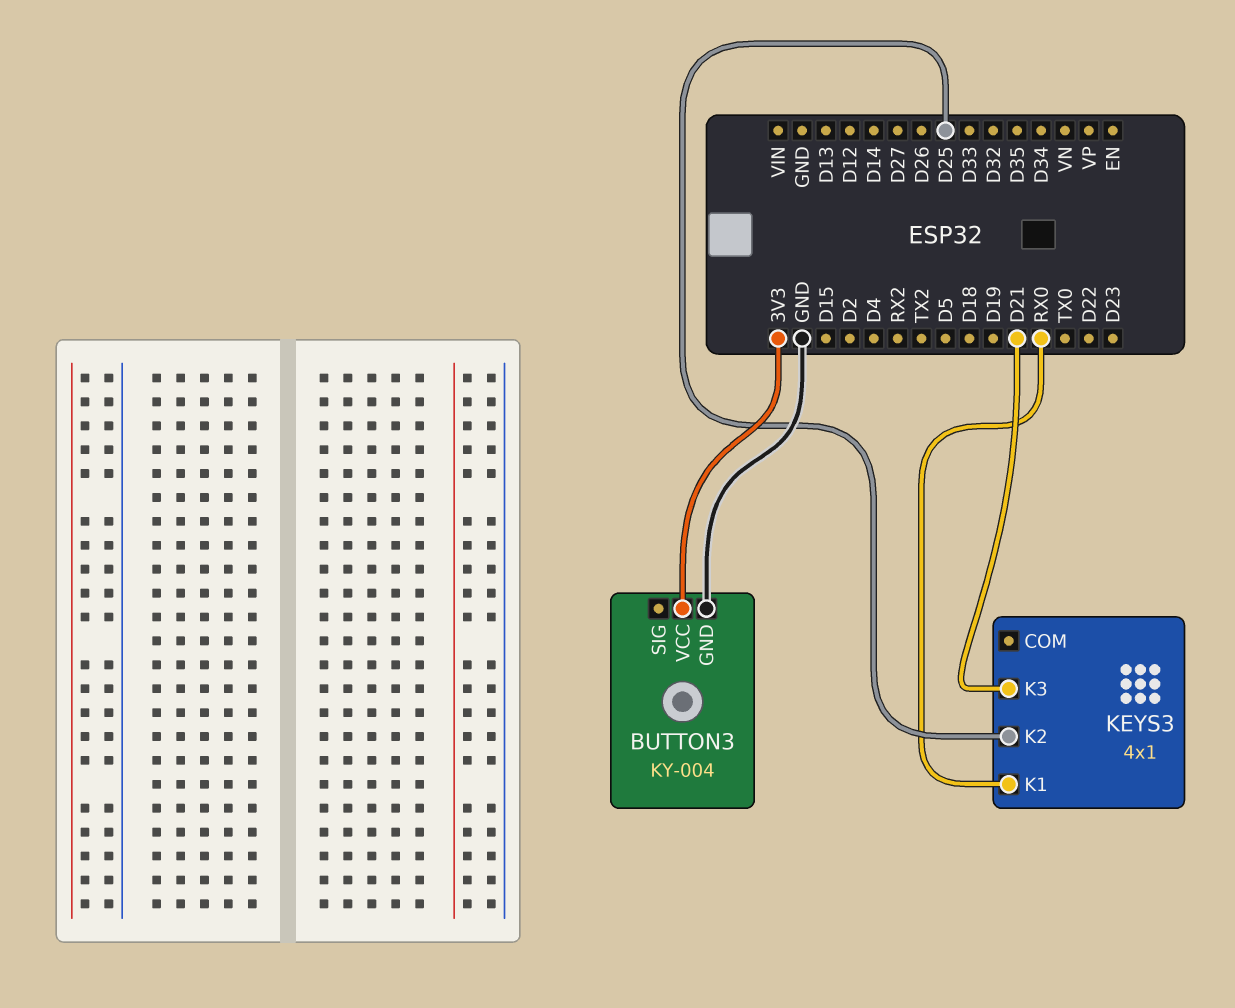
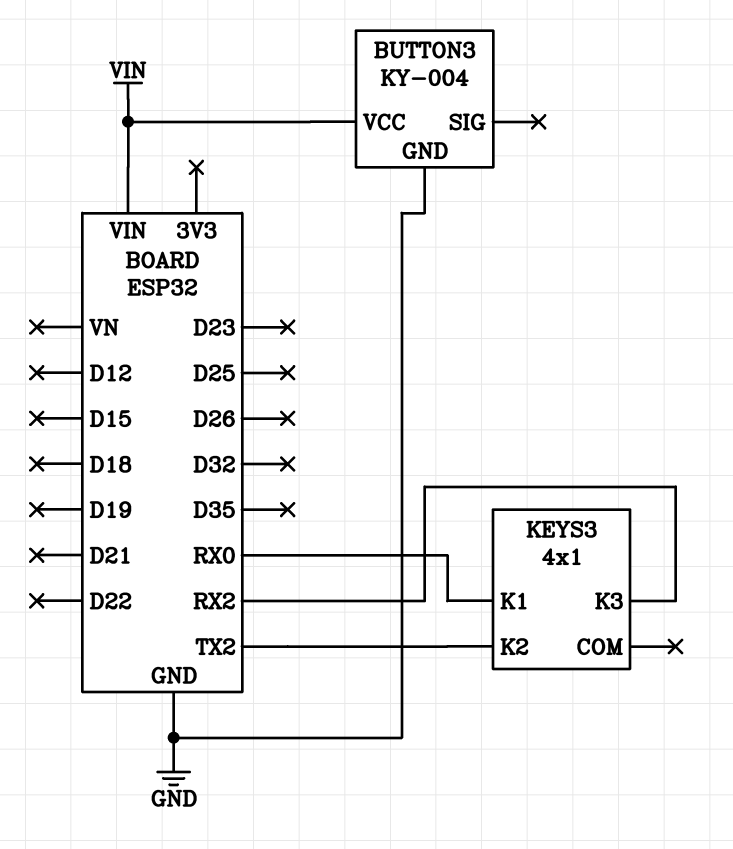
BUTTON3 pin VCC: 3V3 -> VIN
KEYS3 pin K2: D25 -> TX2
KEYS3 pin K3: D21 -> RX2

